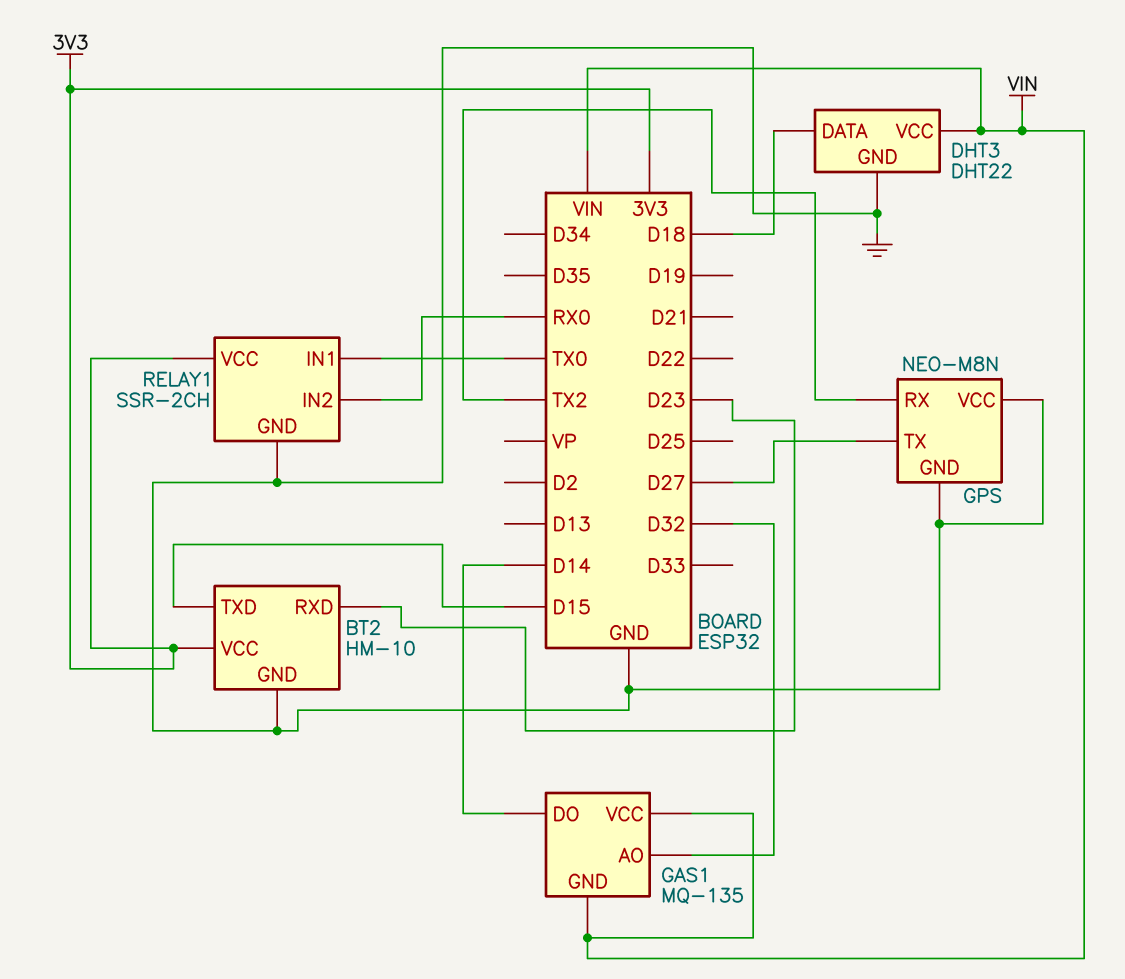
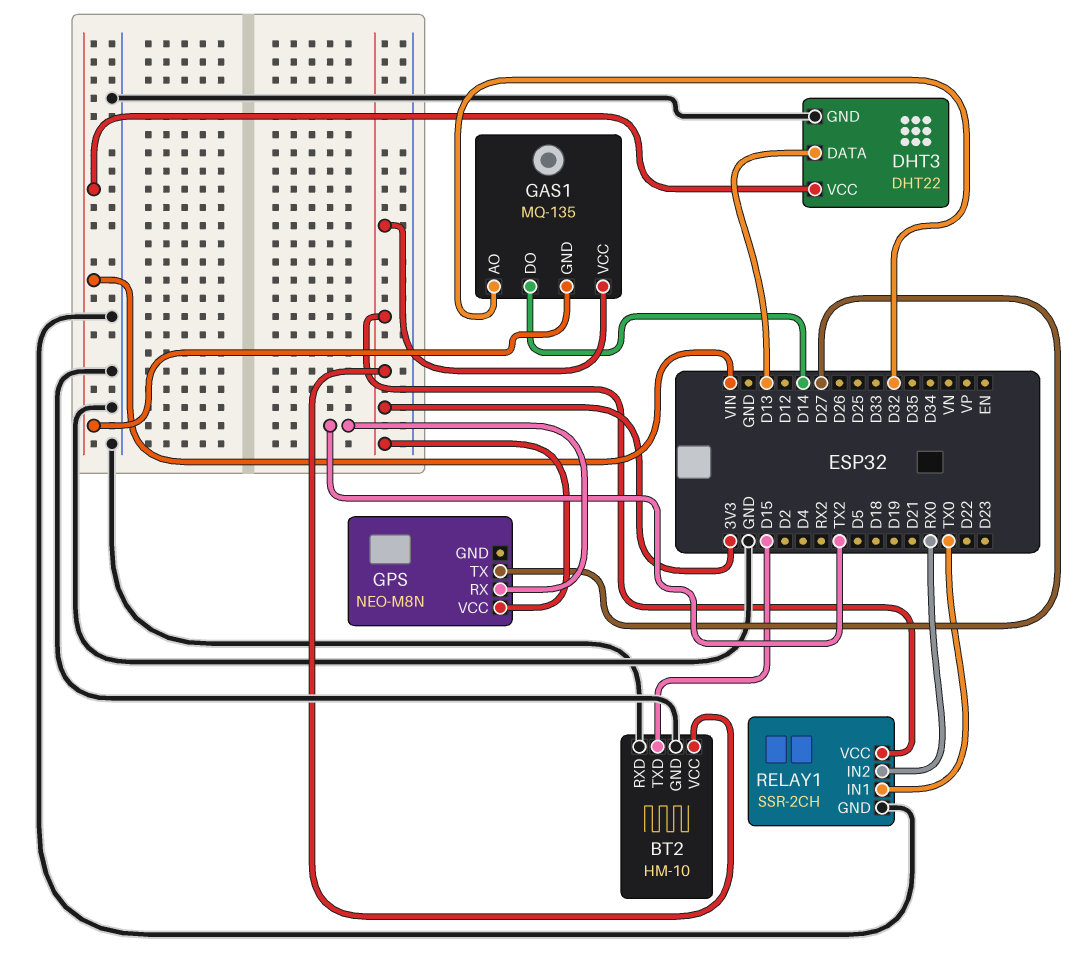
BT2 pin RXD: D23 -> GND
DHT3 pin DATA: D18 -> D13
GAS1 pin VCC: VIN -> 3V3
GPS pin GND: GND -> none
GPS pin VCC: GND -> 3V3

